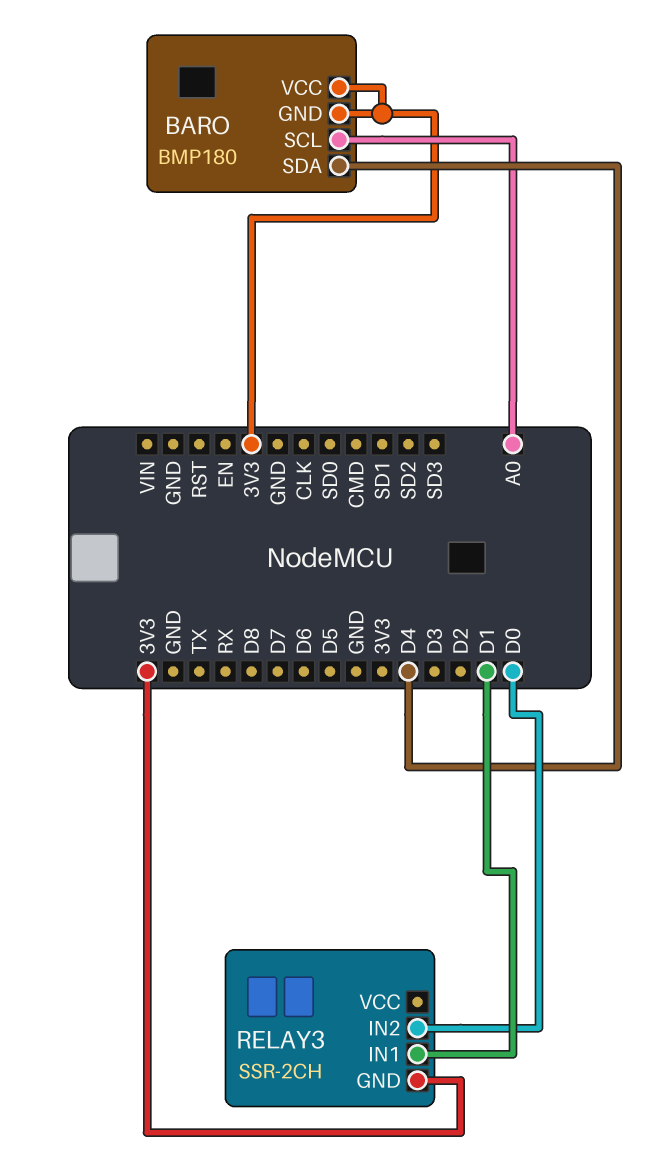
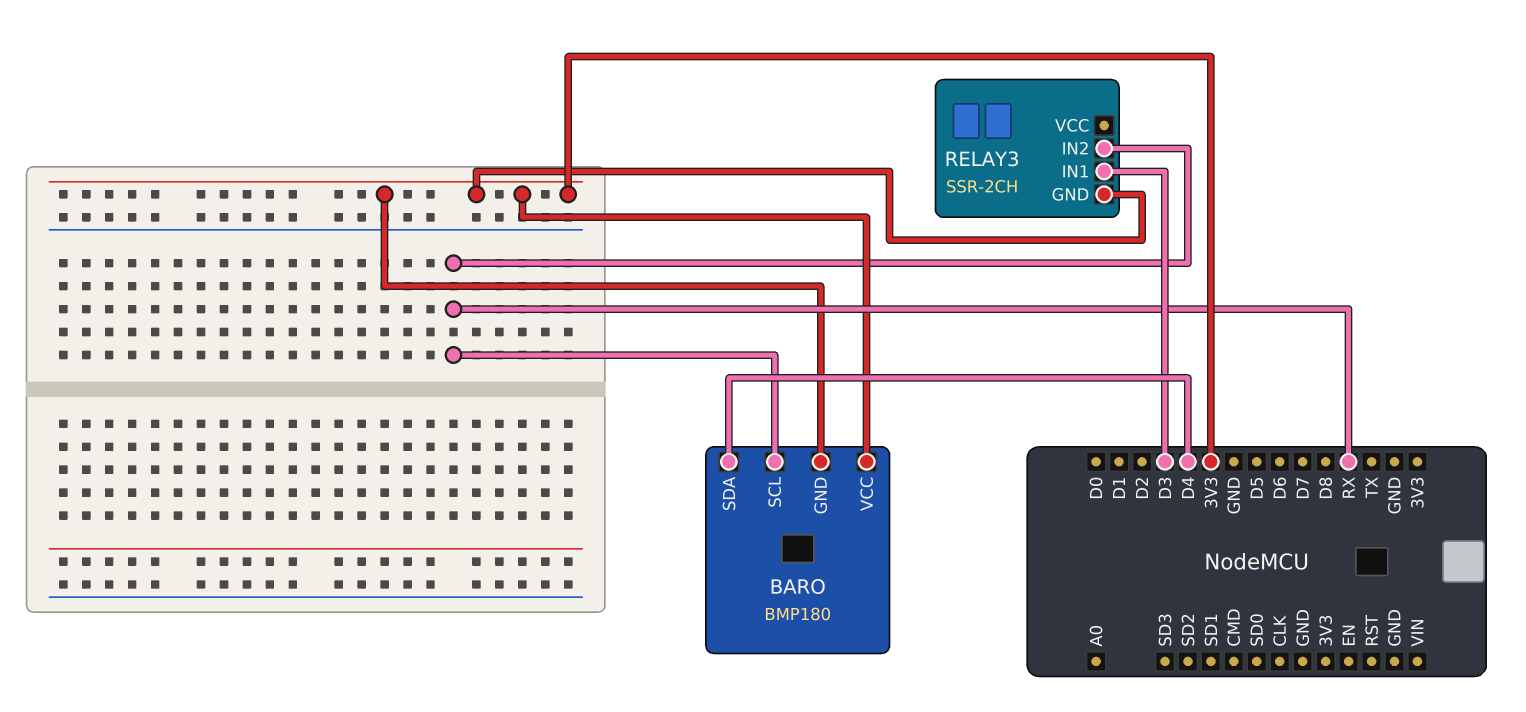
BARO pin SCL: A0 -> RX
RELAY3 pin IN1: D1 -> D3
RELAY3 pin IN2: D0 -> RX

